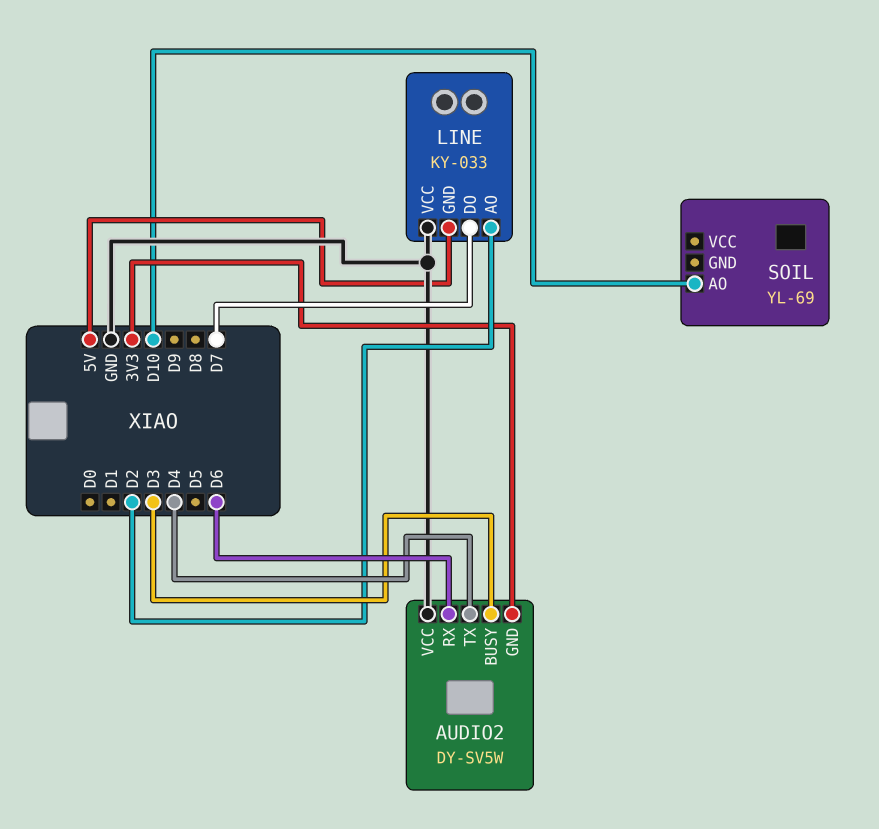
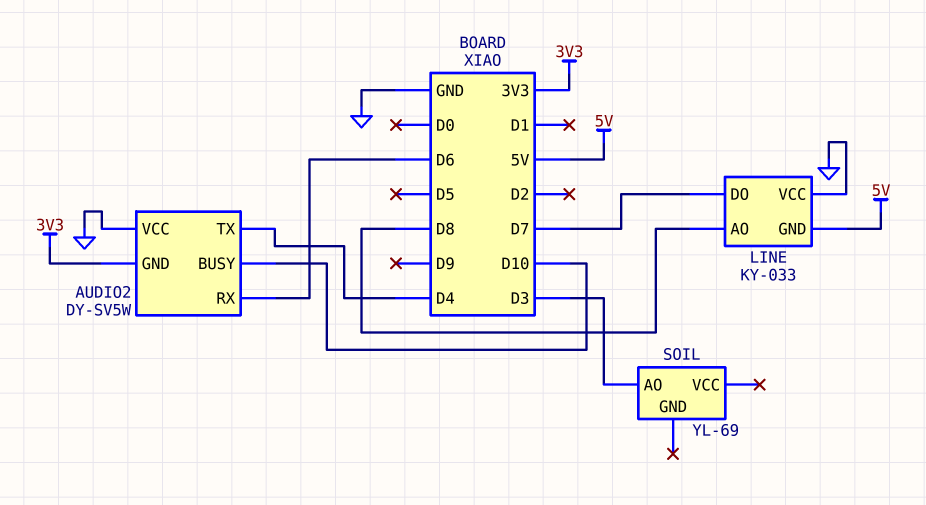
AUDIO2 pin BUSY: D3 -> D10
LINE pin AO: D2 -> D8
SOIL pin AO: D10 -> D3

